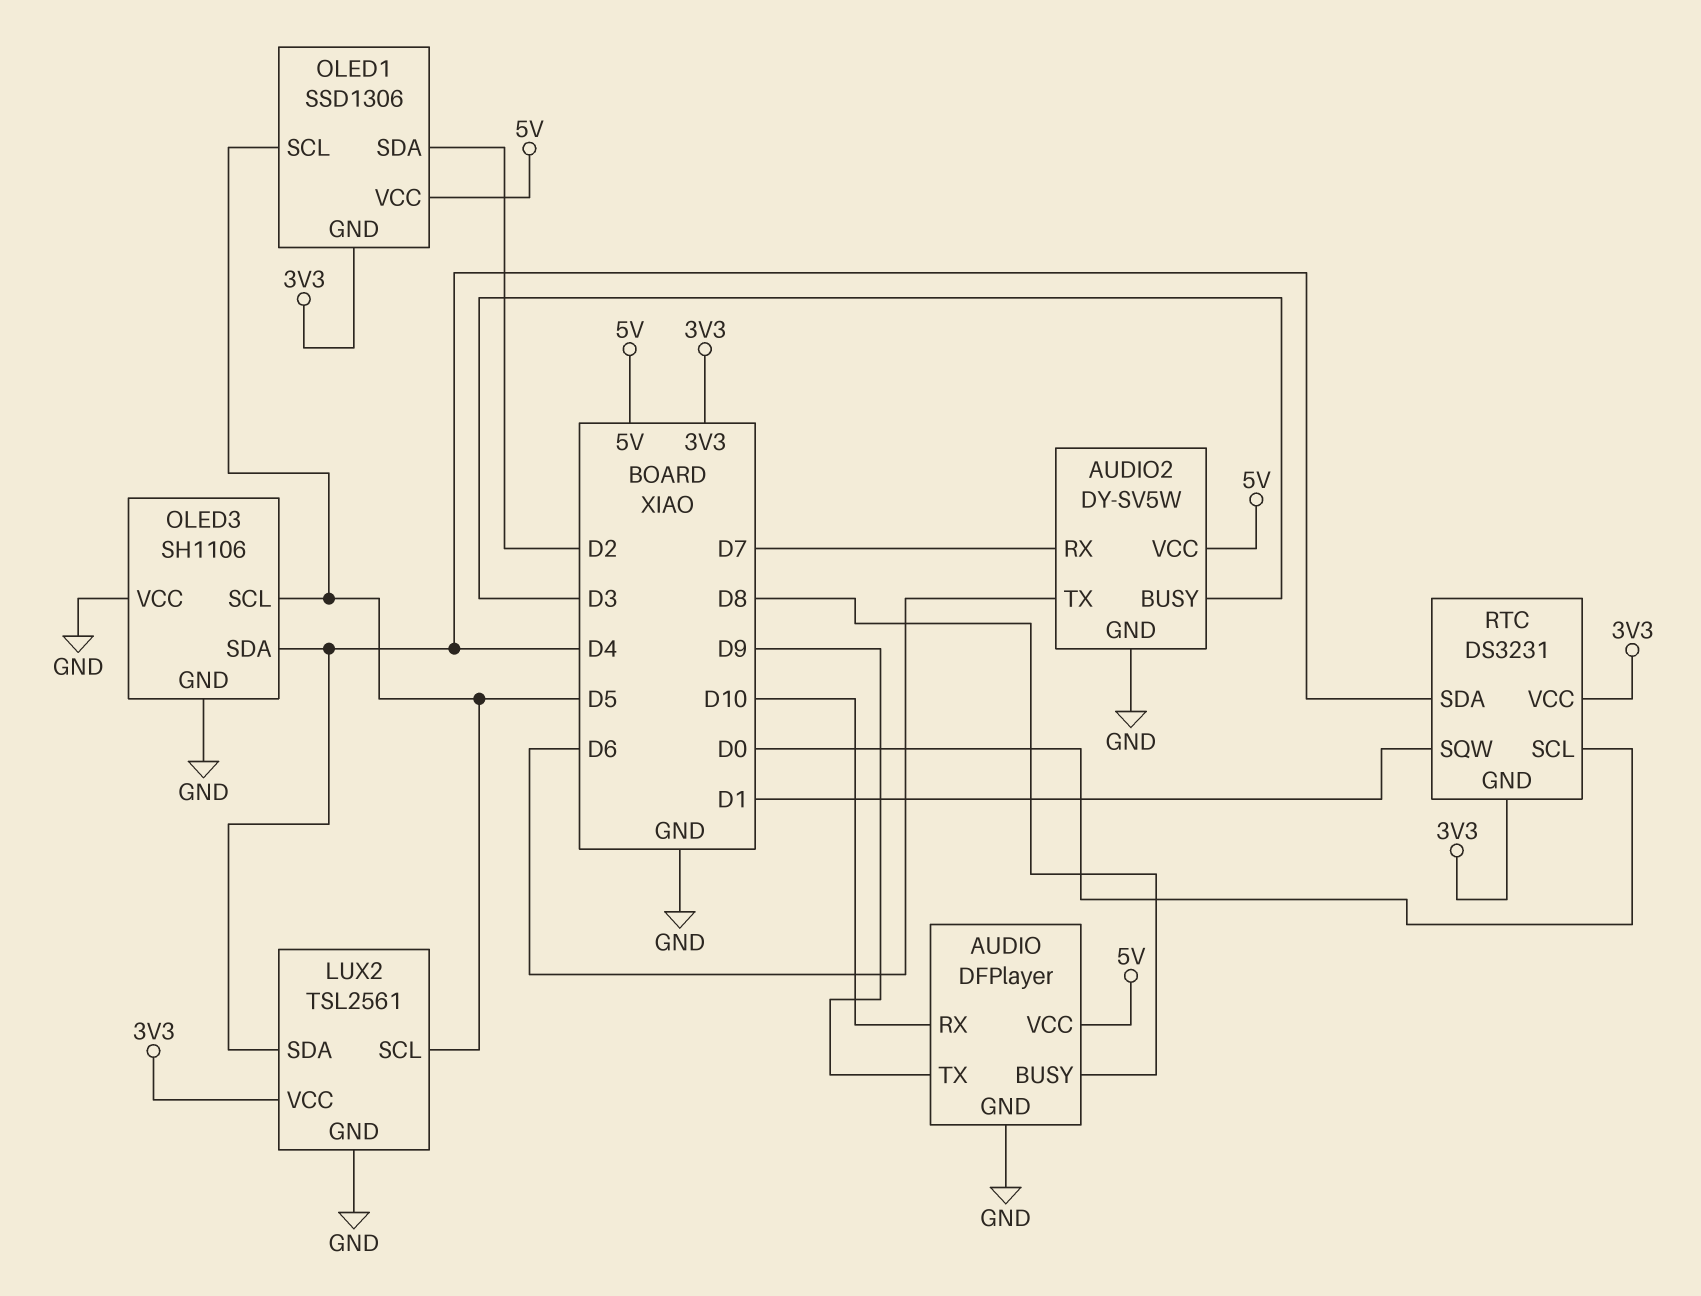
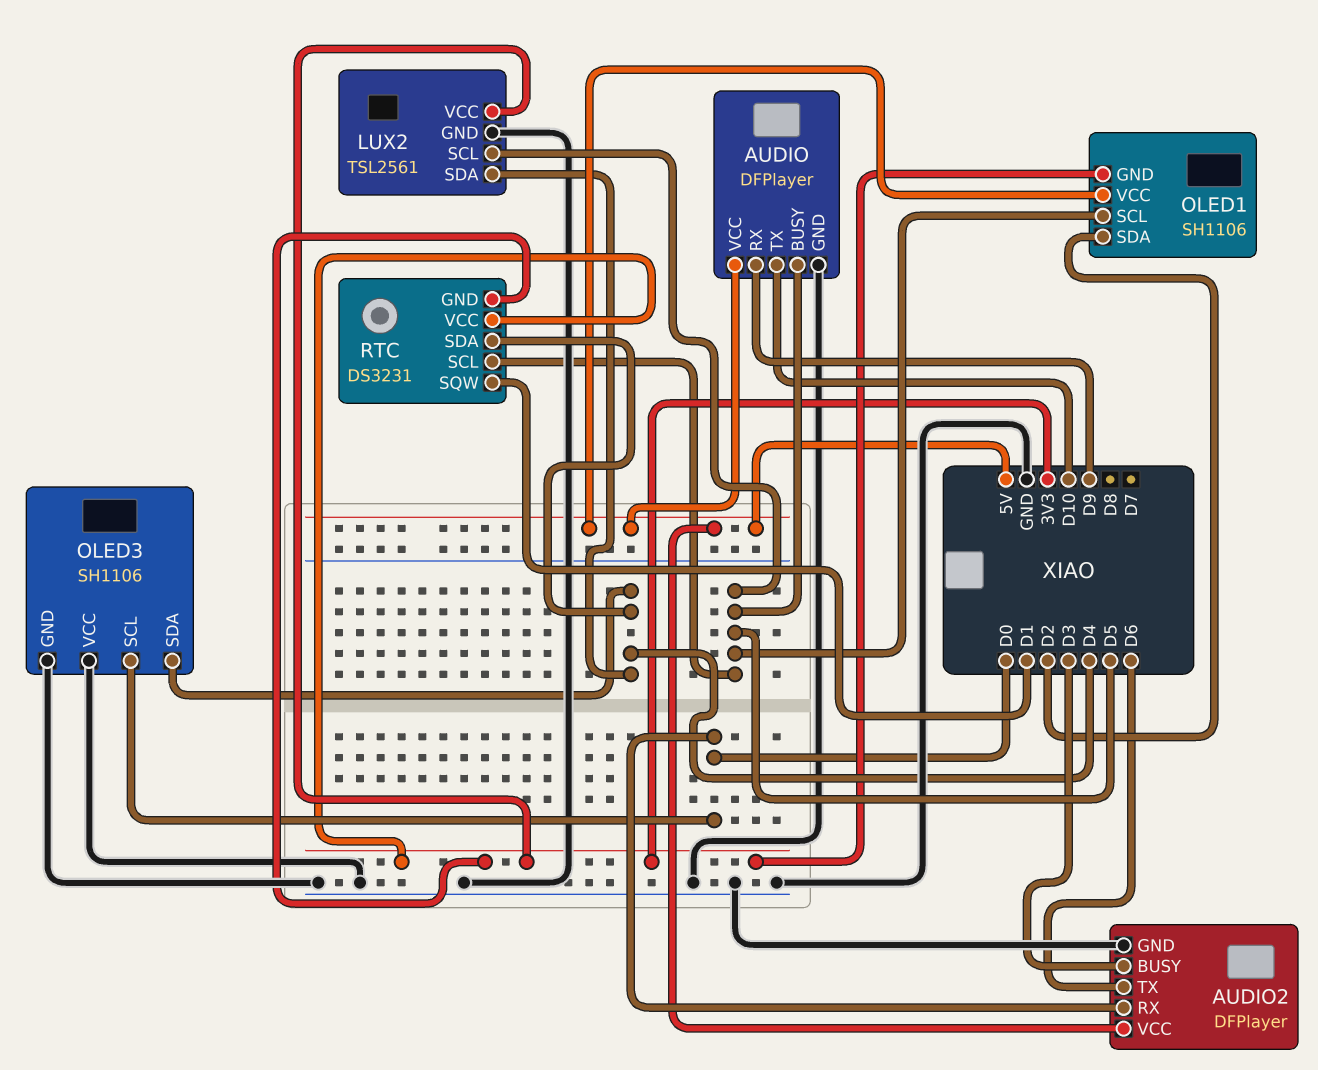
AUDIO pin BUSY: D8 -> D5
AUDIO pin RX: D10 -> D9
AUDIO pin TX: D9 -> D10
AUDIO2: DY-SV5W -> DFPlayer
AUDIO2 pin RX: D7 -> D0
OLED1: SSD1306 -> SH1106
OLED3 pin SCL: D5 -> D0
RTC pin SCL: D0 -> D5

